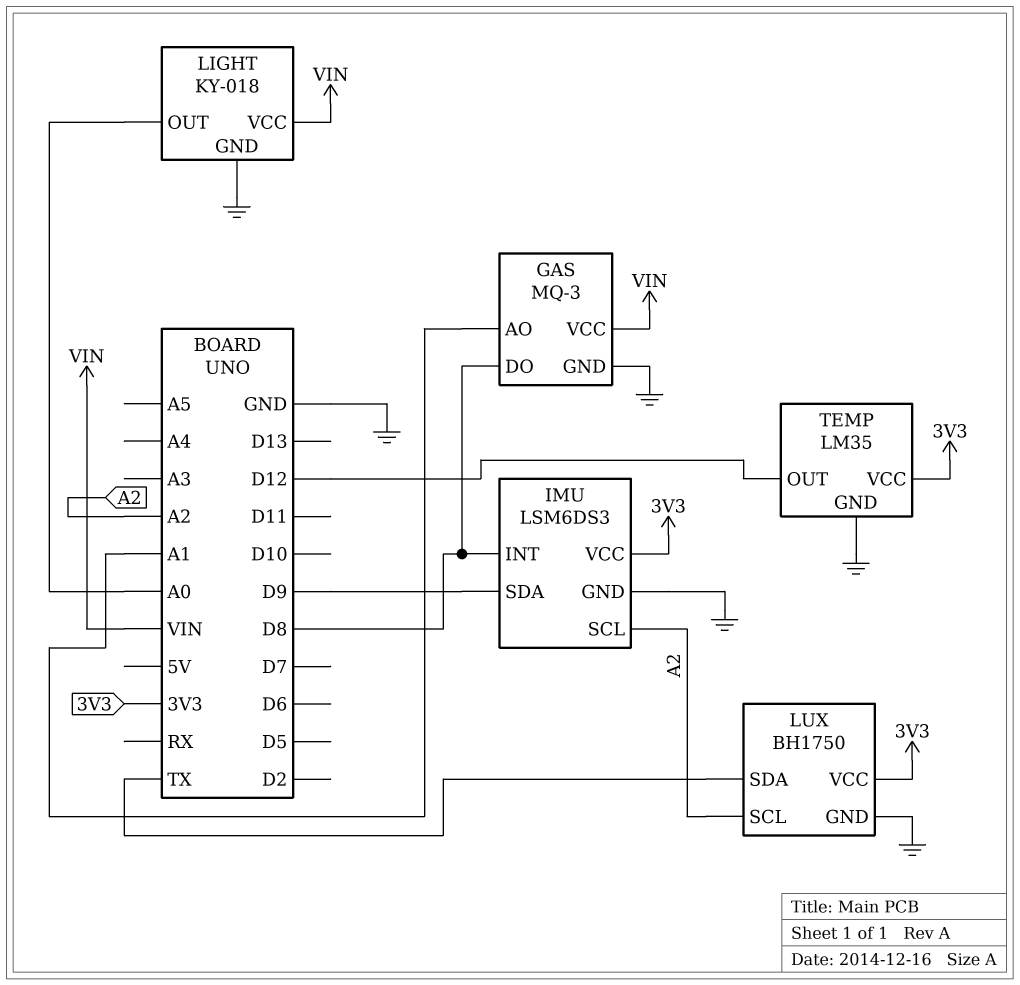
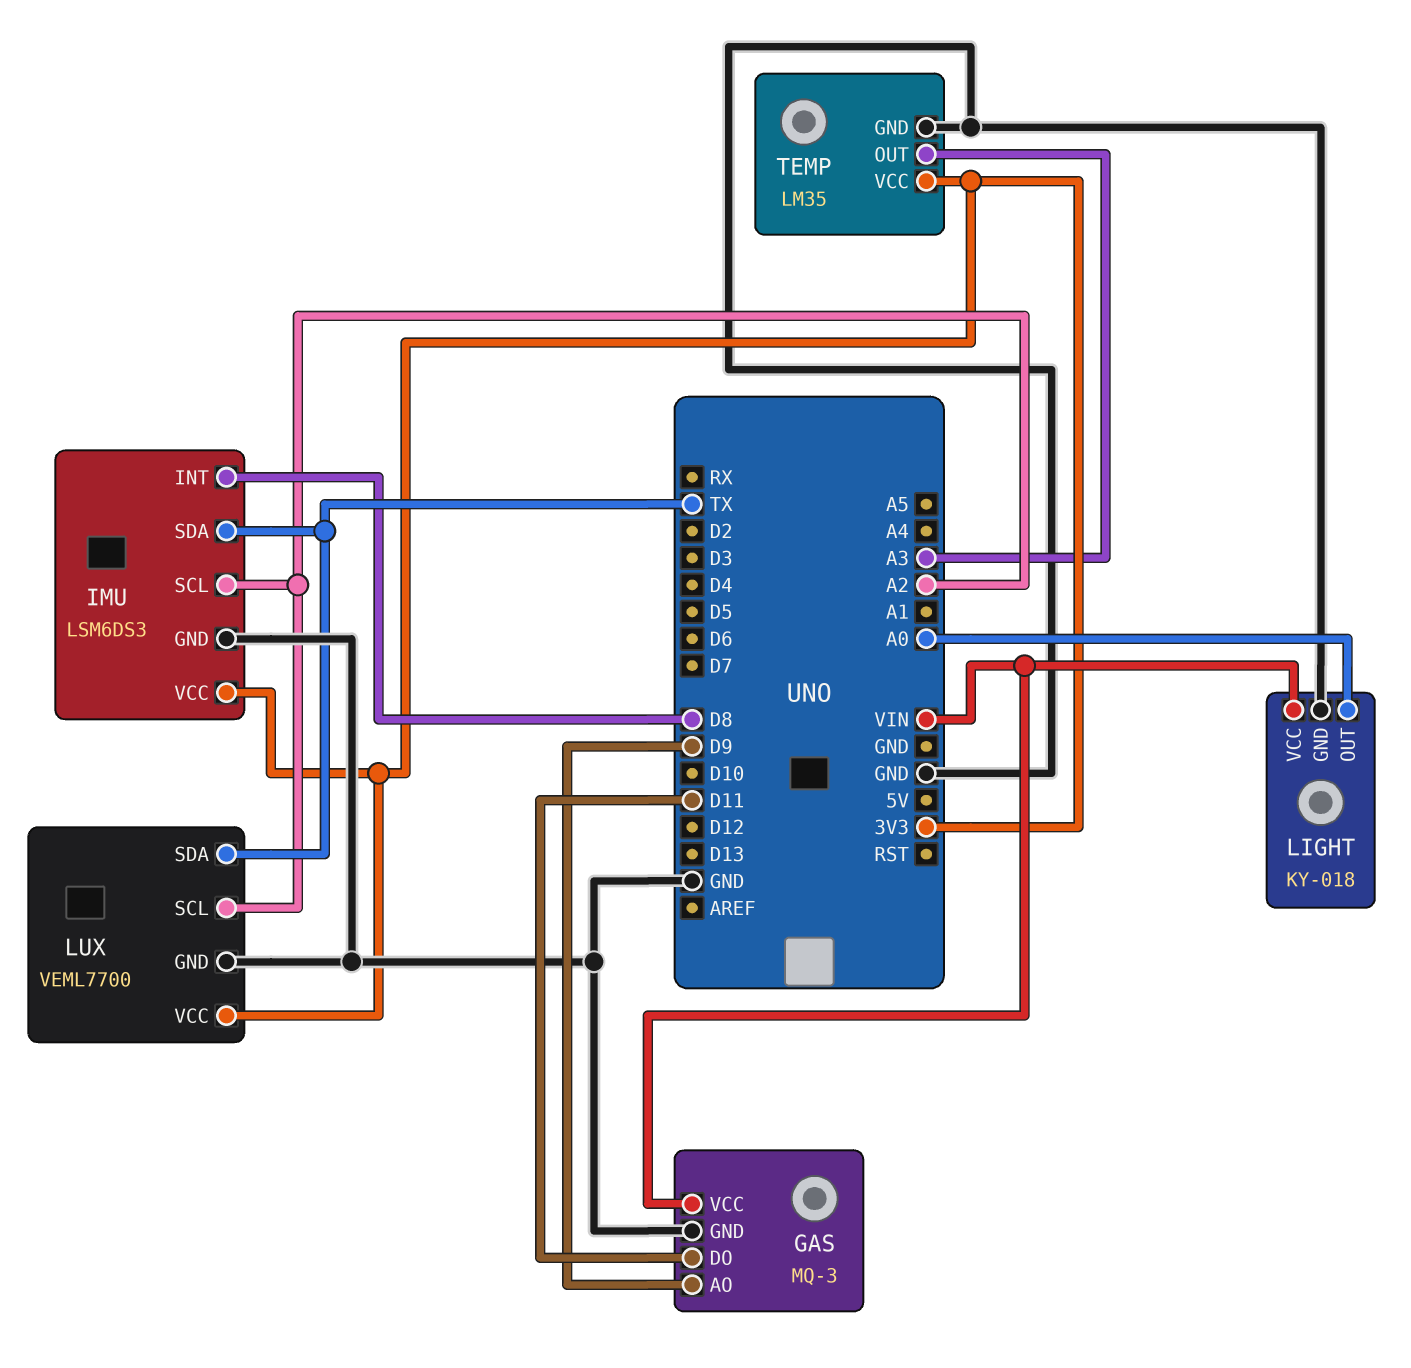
GAS pin AO: A1 -> D9
GAS pin DO: D8 -> D11
IMU pin SDA: D9 -> TX
LUX: BH1750 -> VEML7700
TEMP pin OUT: D12 -> A3

